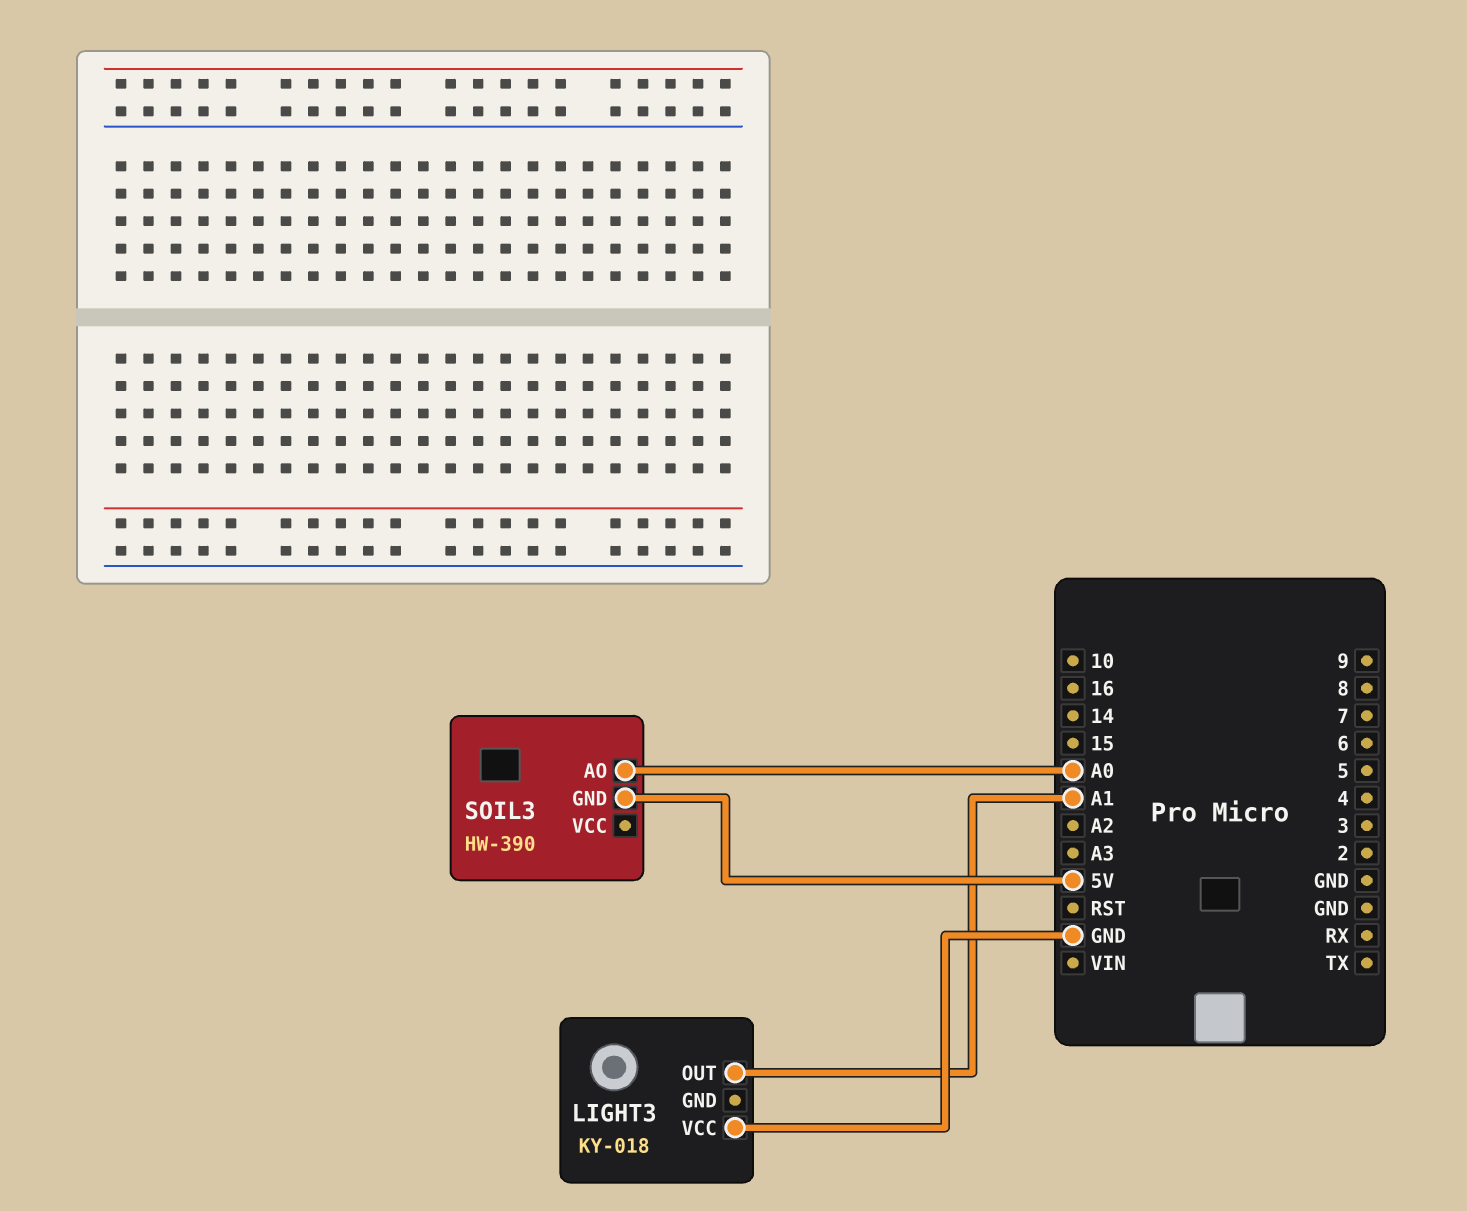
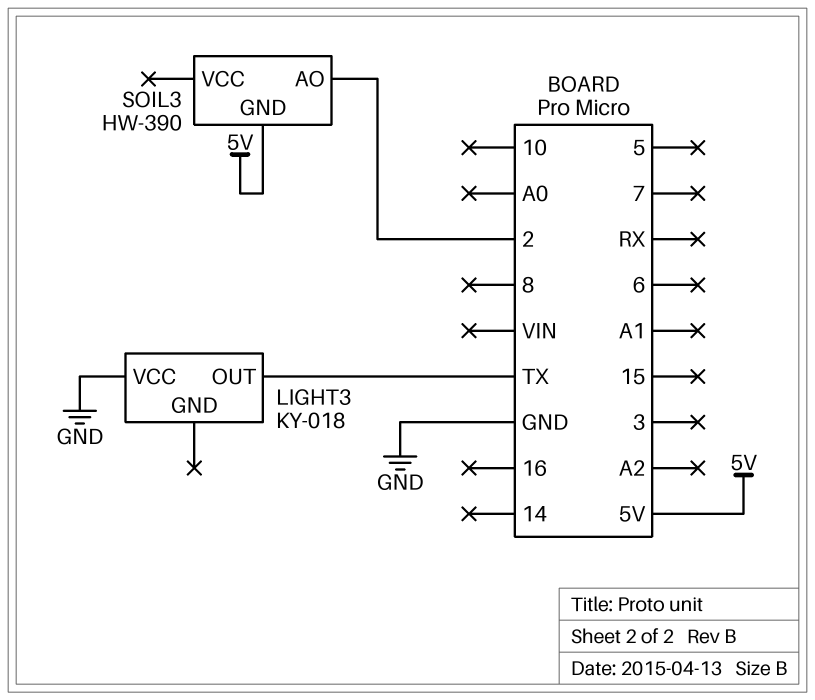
LIGHT3 pin OUT: A1 -> TX
SOIL3 pin AO: A0 -> 2

